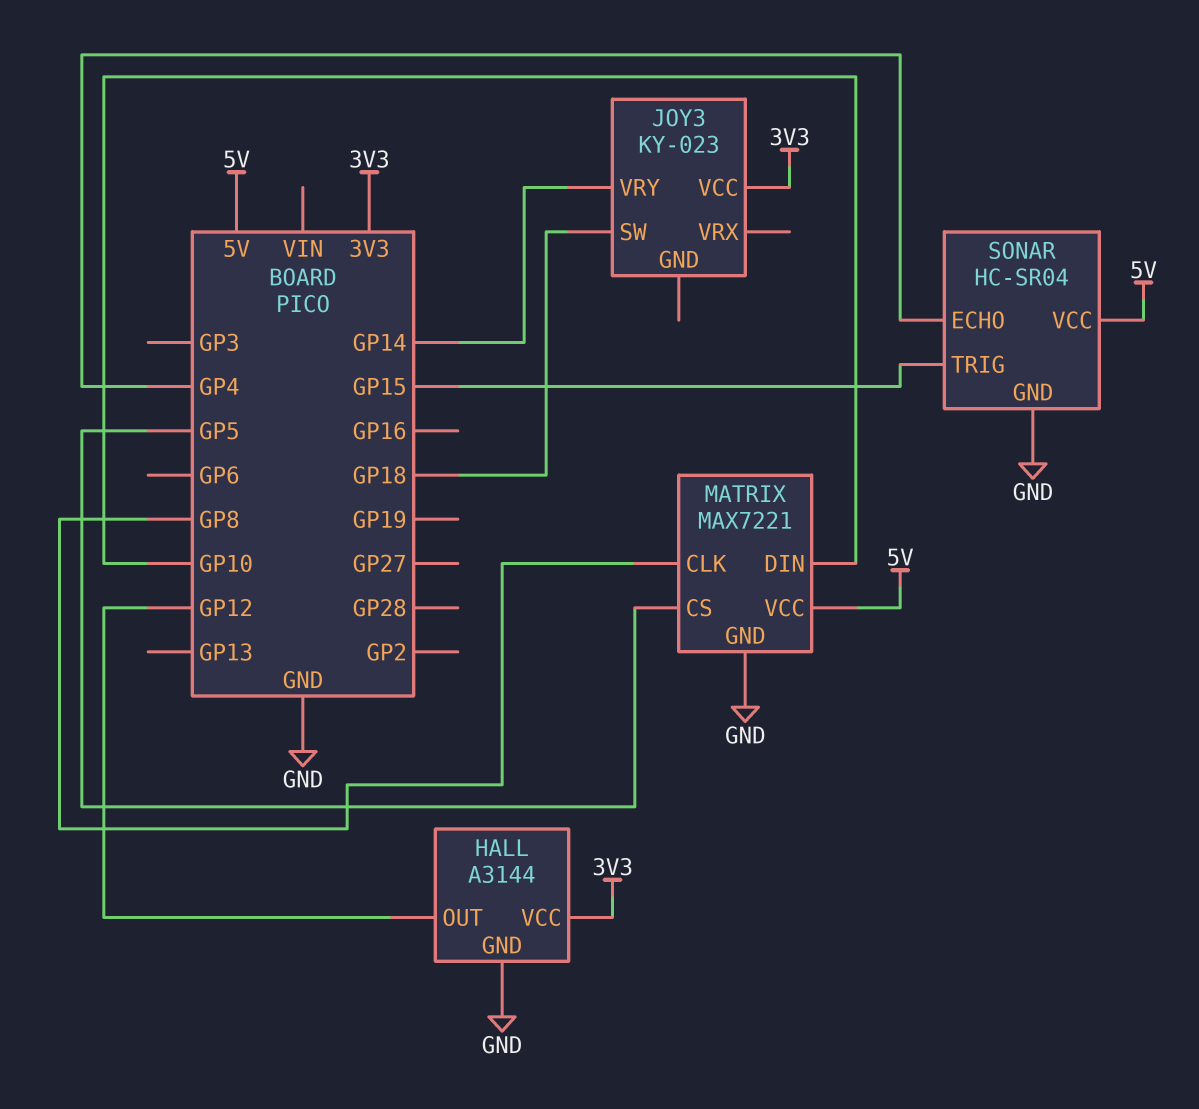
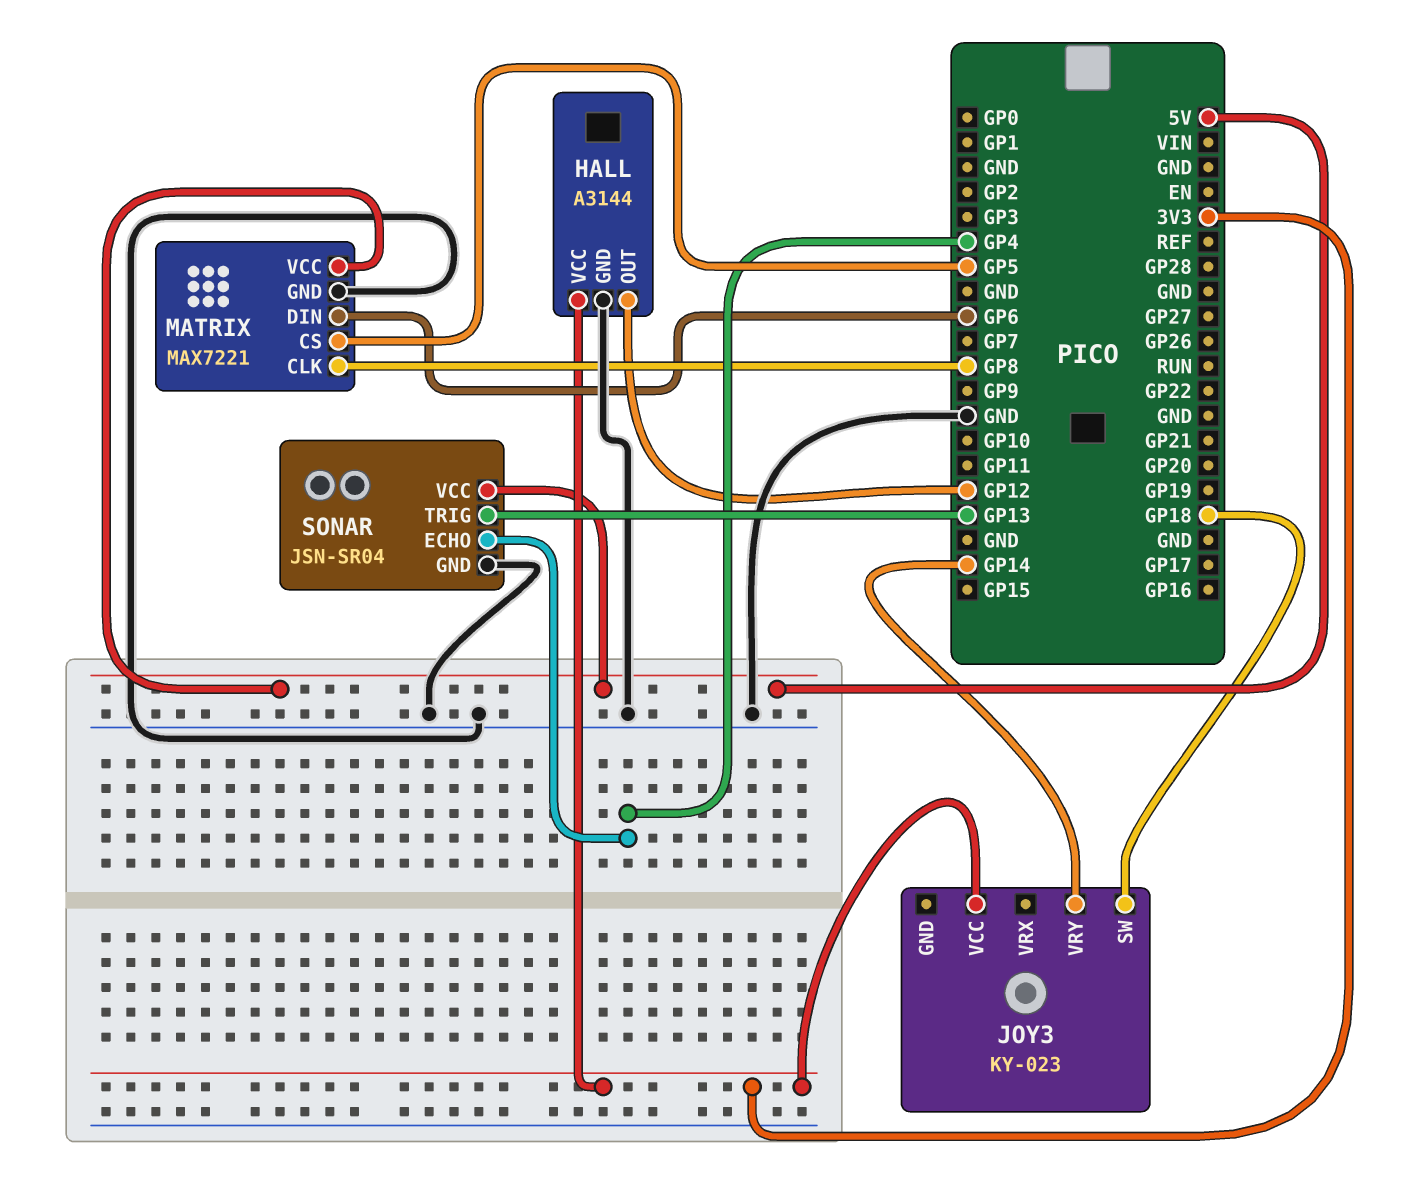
MATRIX pin DIN: GP10 -> GP6
SONAR: HC-SR04 -> JSN-SR04
SONAR pin TRIG: GP15 -> GP13

